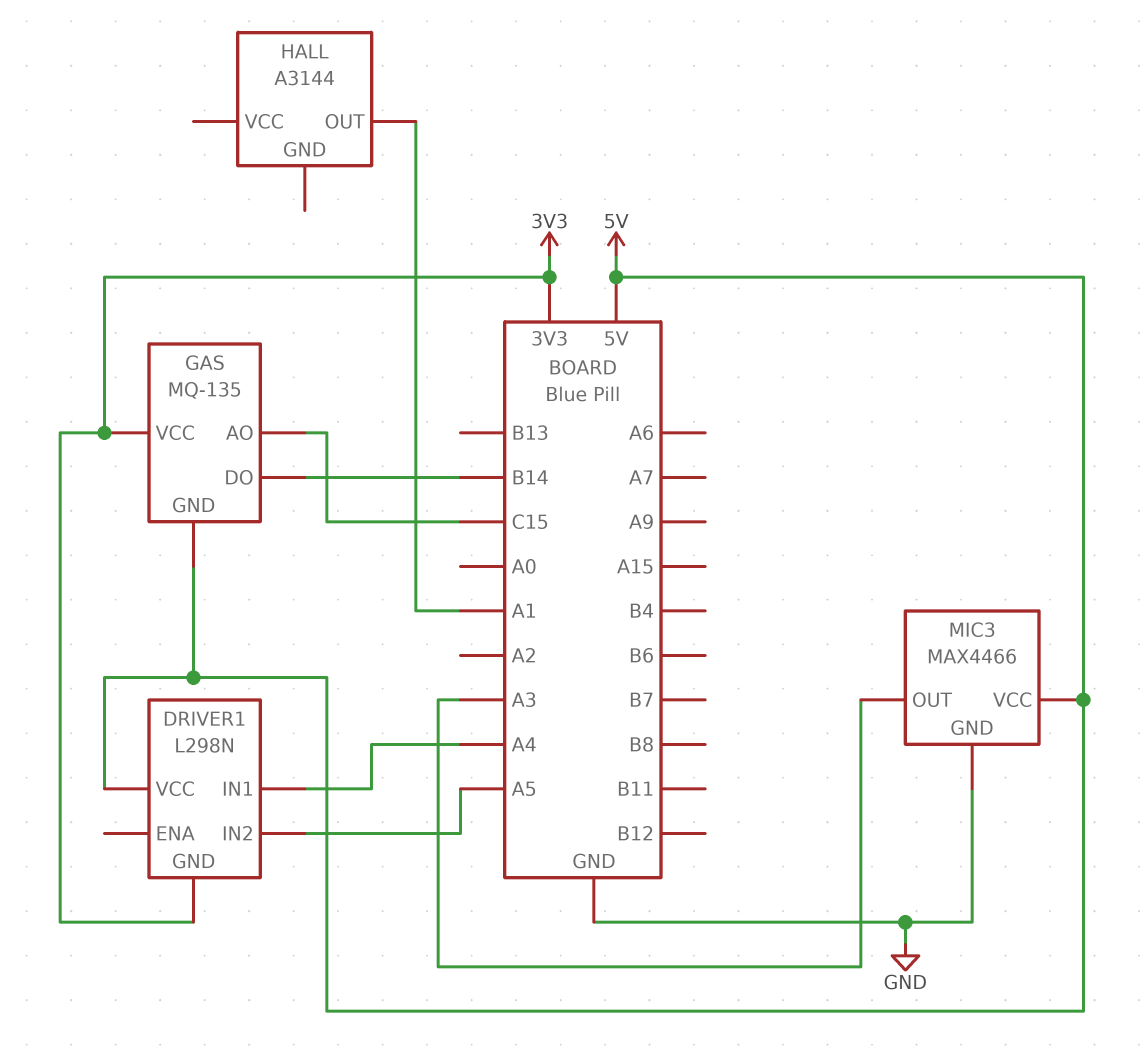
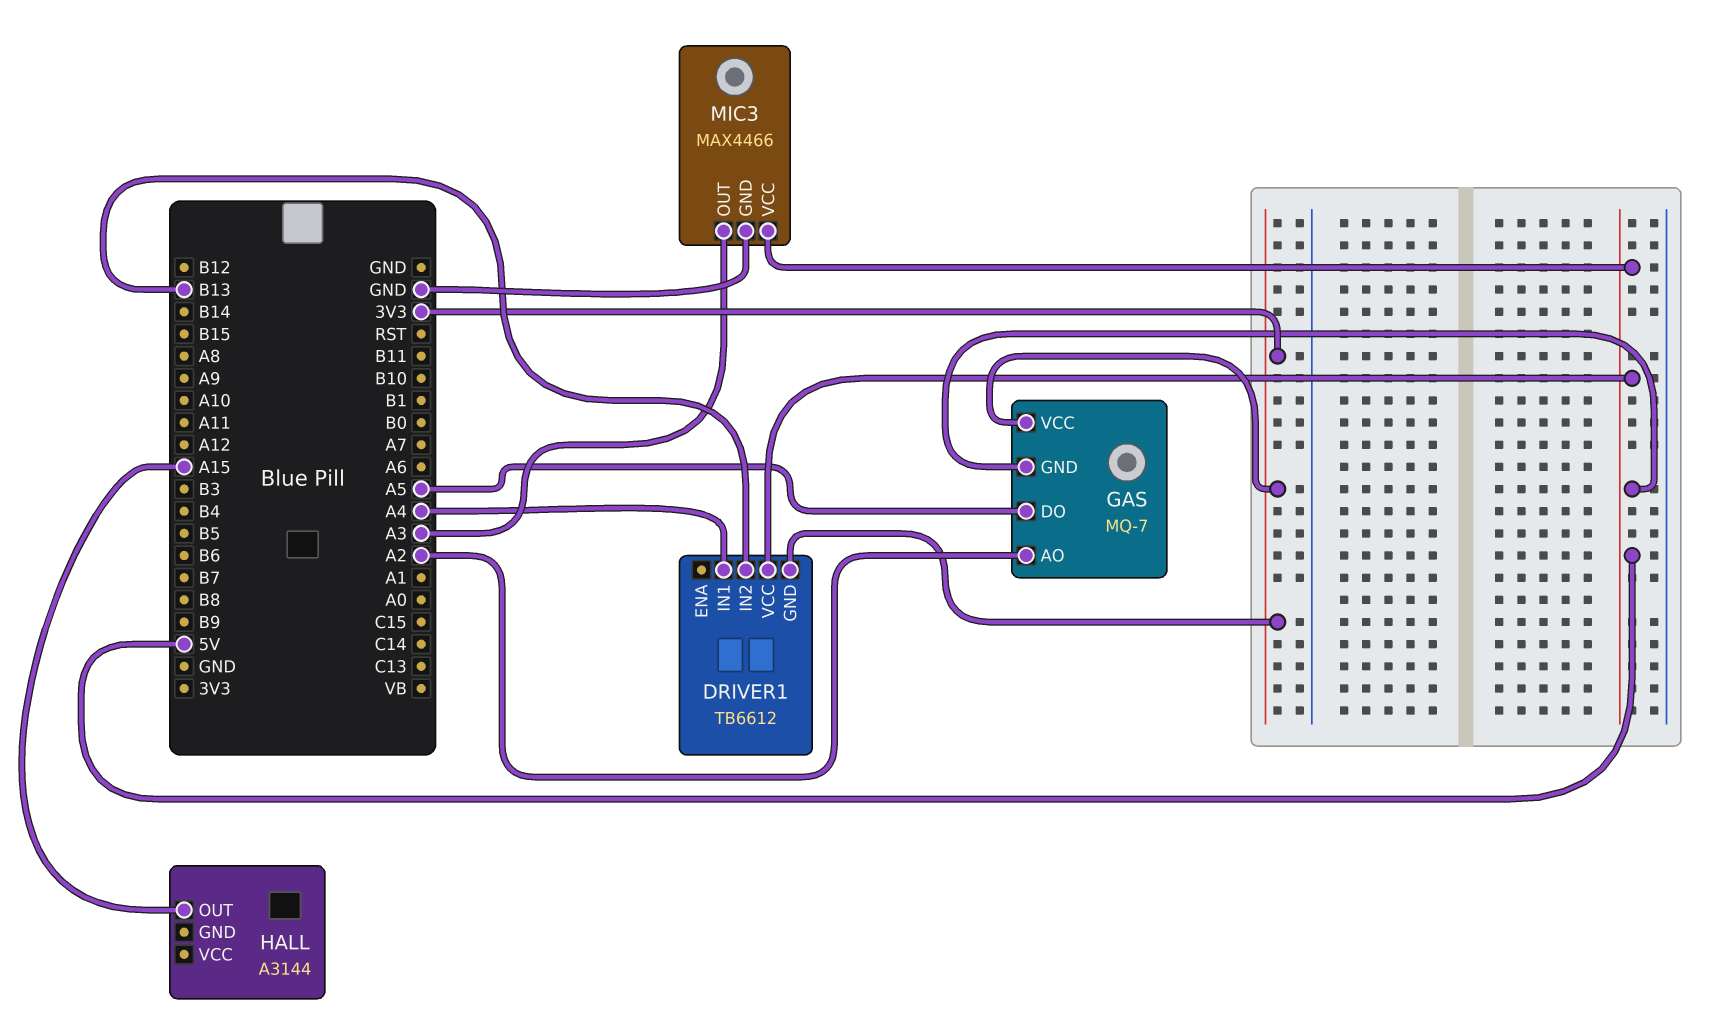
DRIVER1: L298N -> TB6612
DRIVER1 pin IN2: A5 -> B13
GAS: MQ-135 -> MQ-7
GAS pin AO: C15 -> A2
GAS pin DO: B14 -> A5
HALL pin OUT: A1 -> A15

